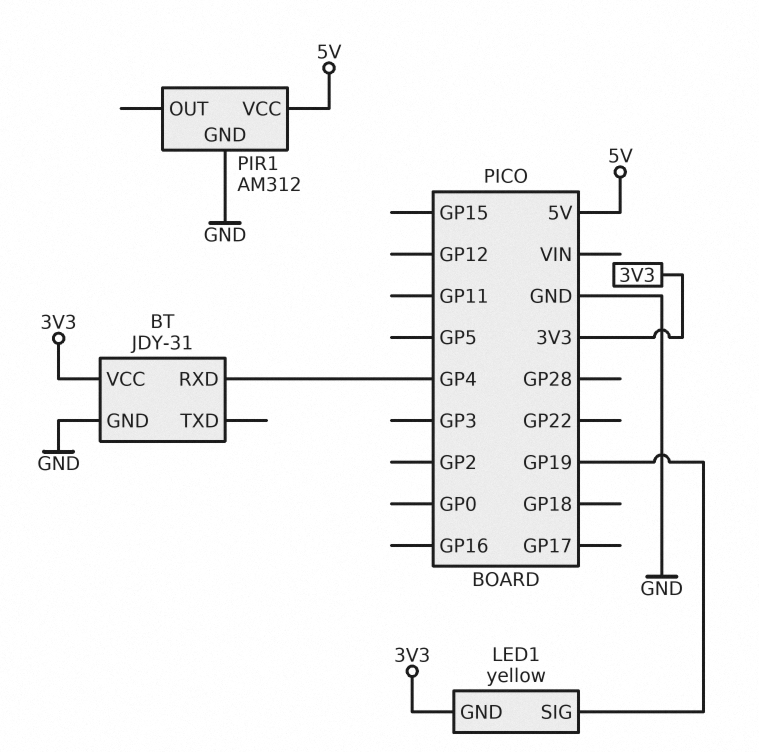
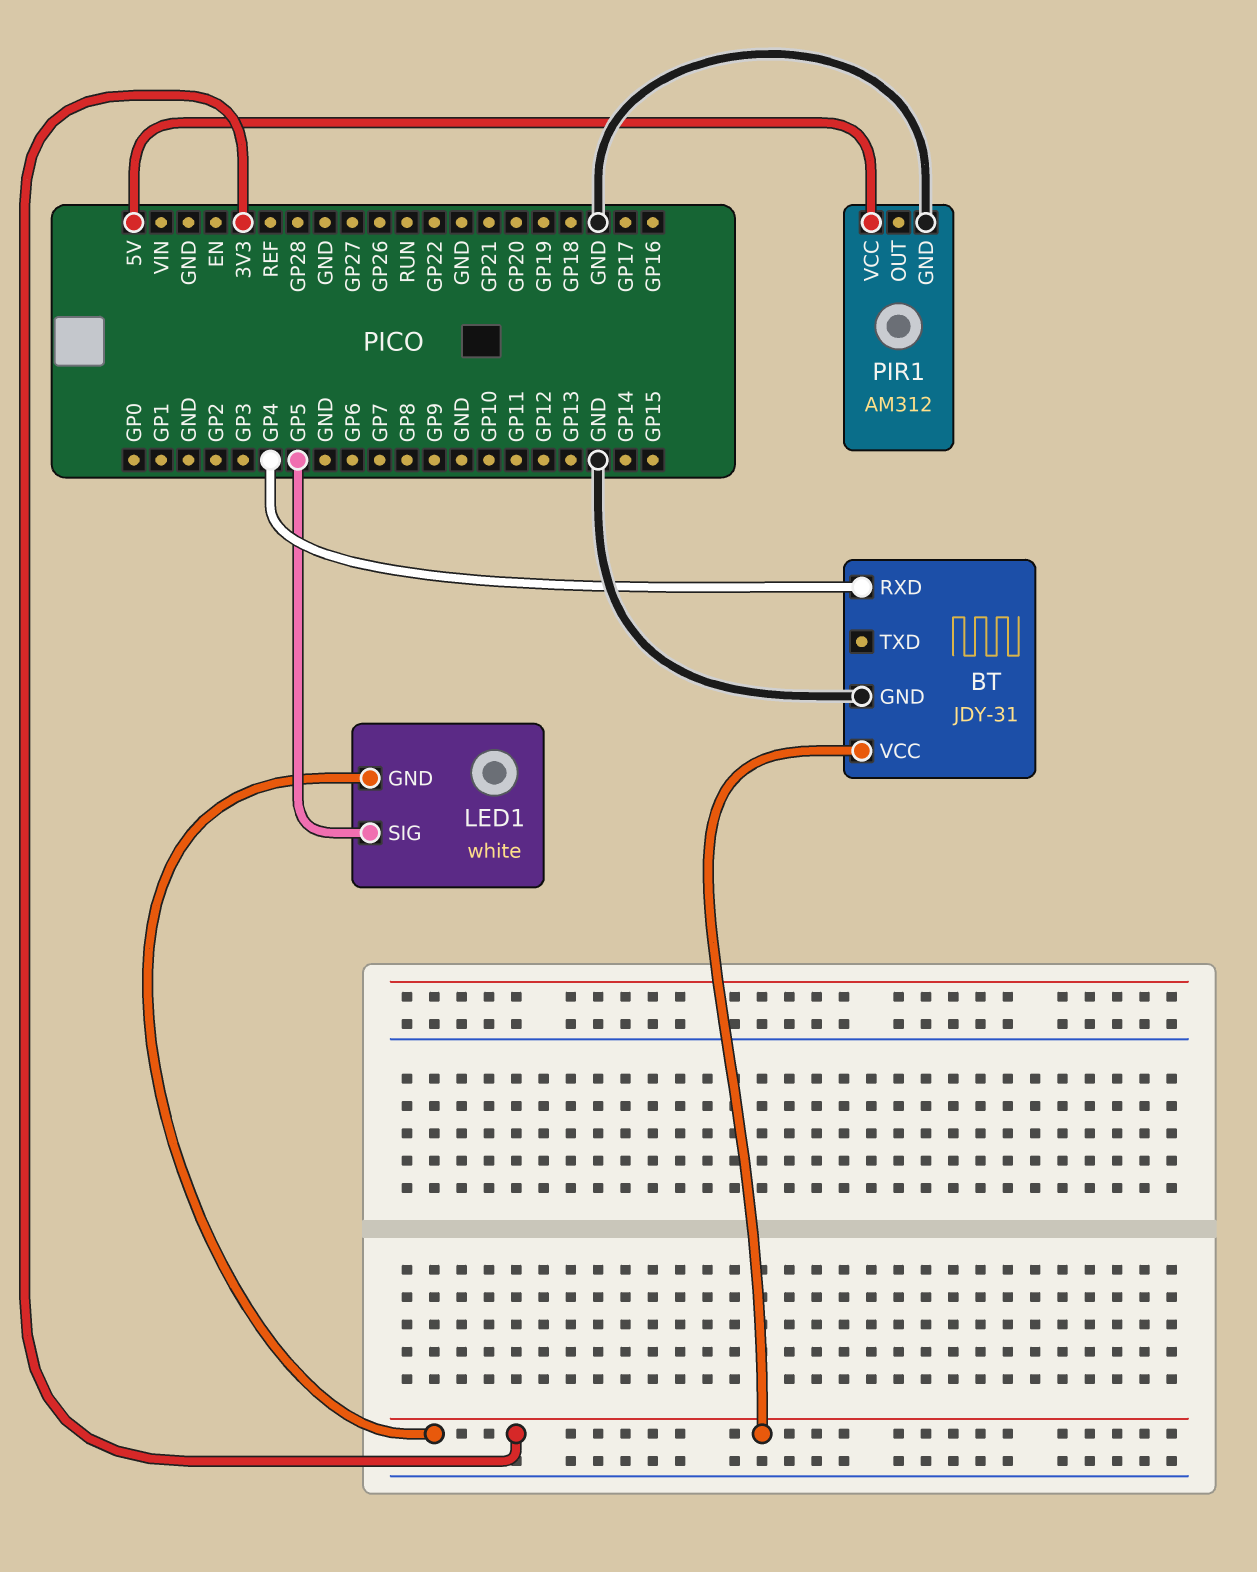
LED1: yellow -> white
LED1 pin SIG: GP19 -> GP5

